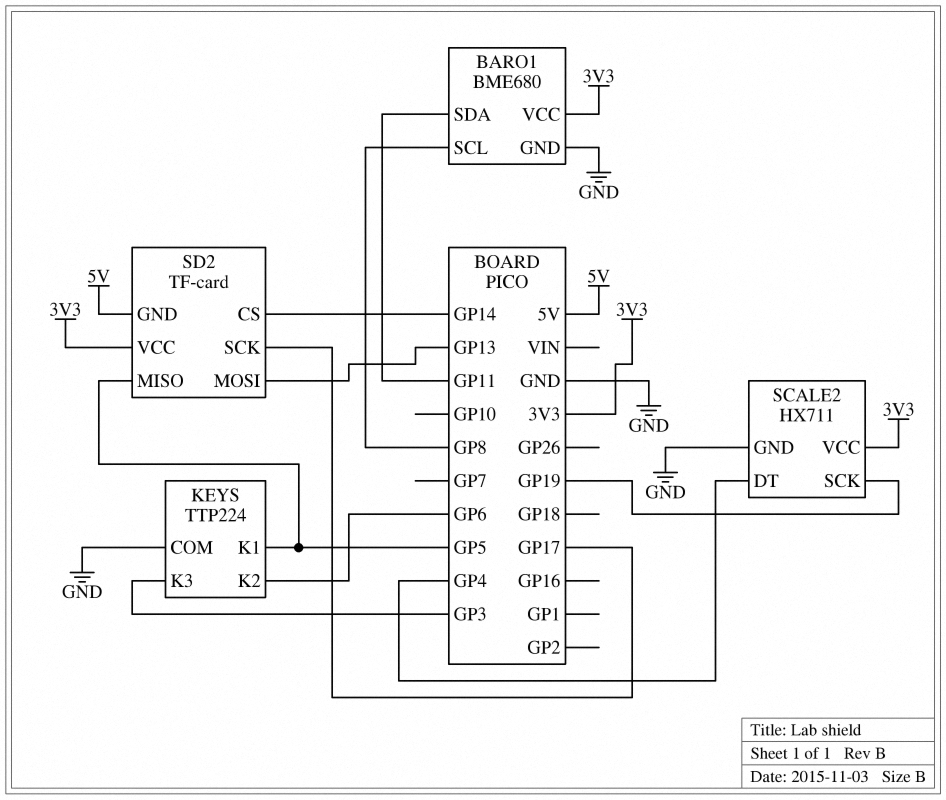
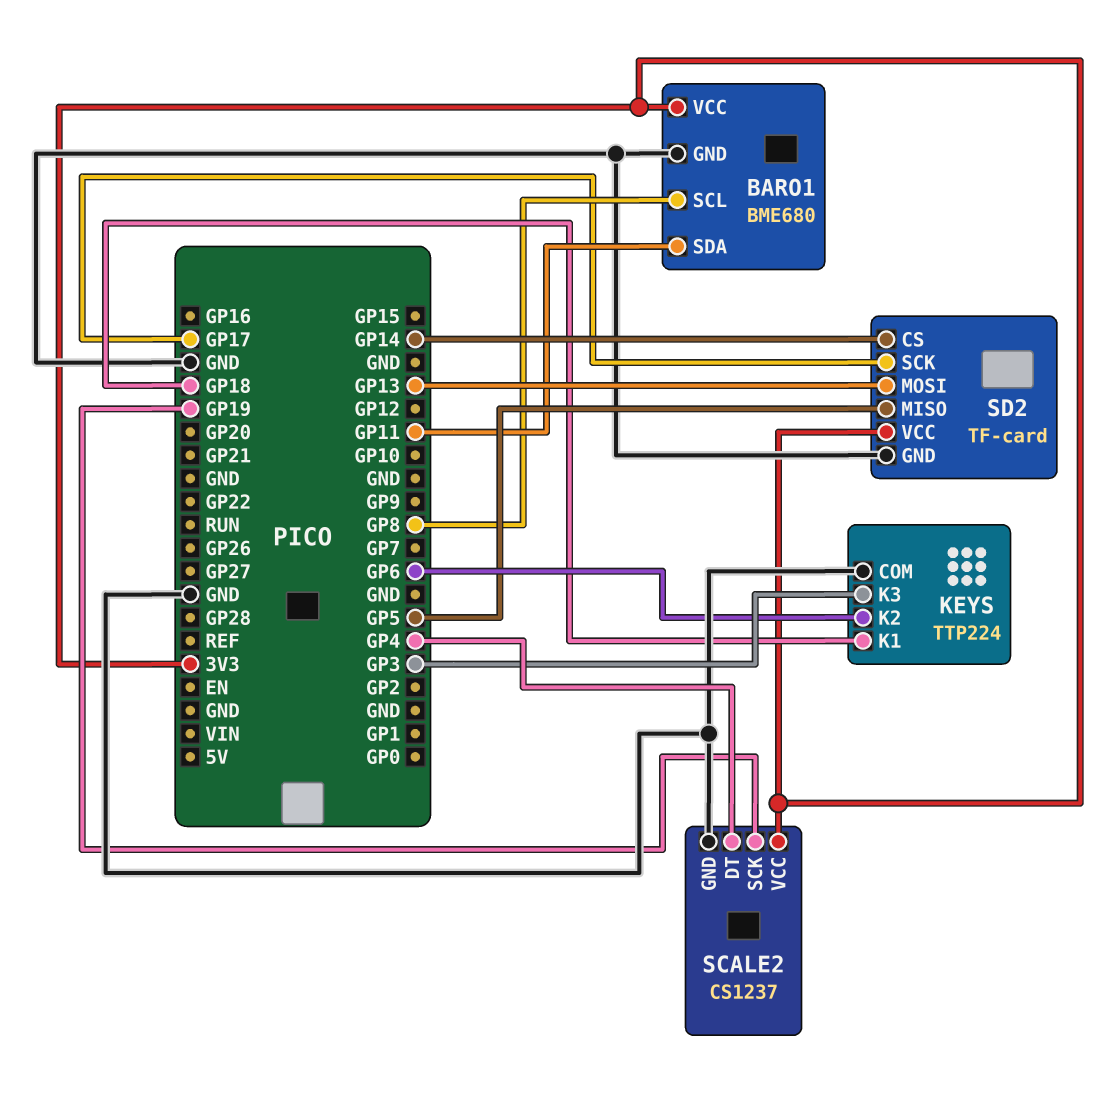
KEYS pin K1: GP5 -> GP18
SCALE2: HX711 -> CS1237
SD2 pin GND: 5V -> GND

